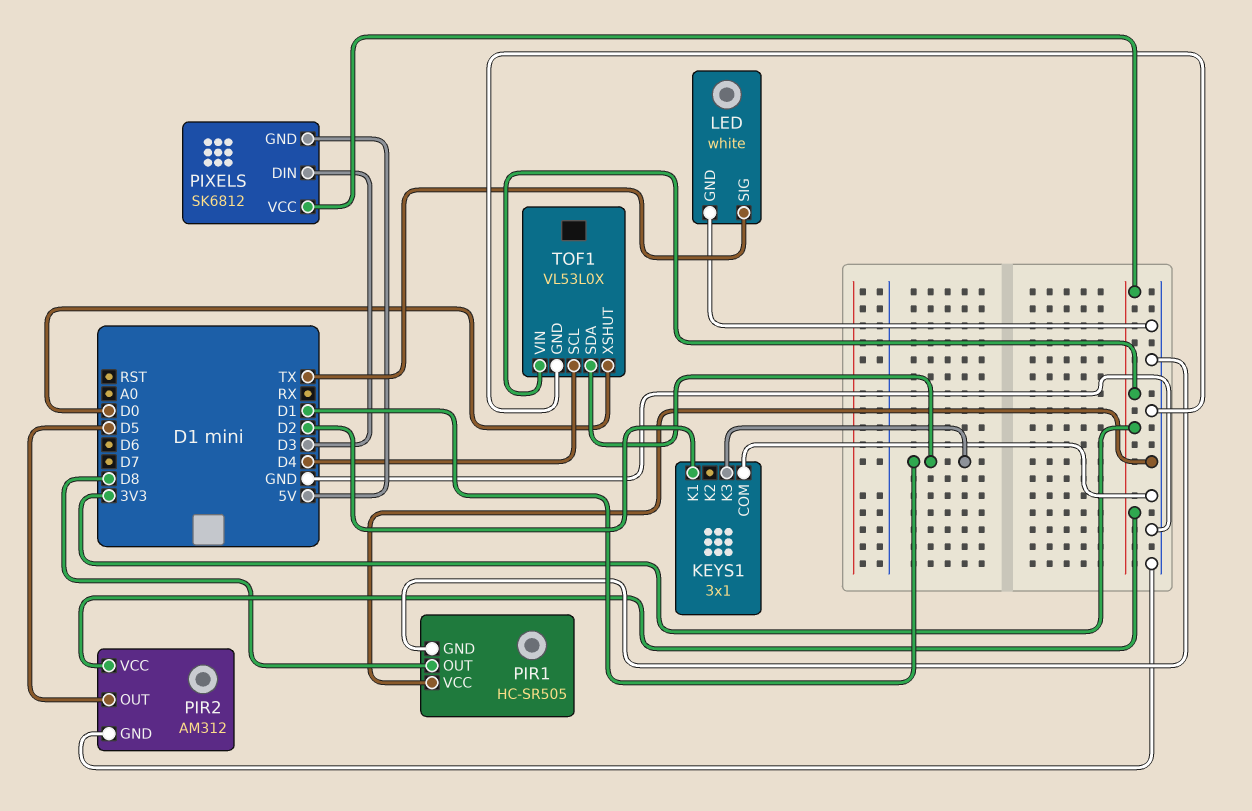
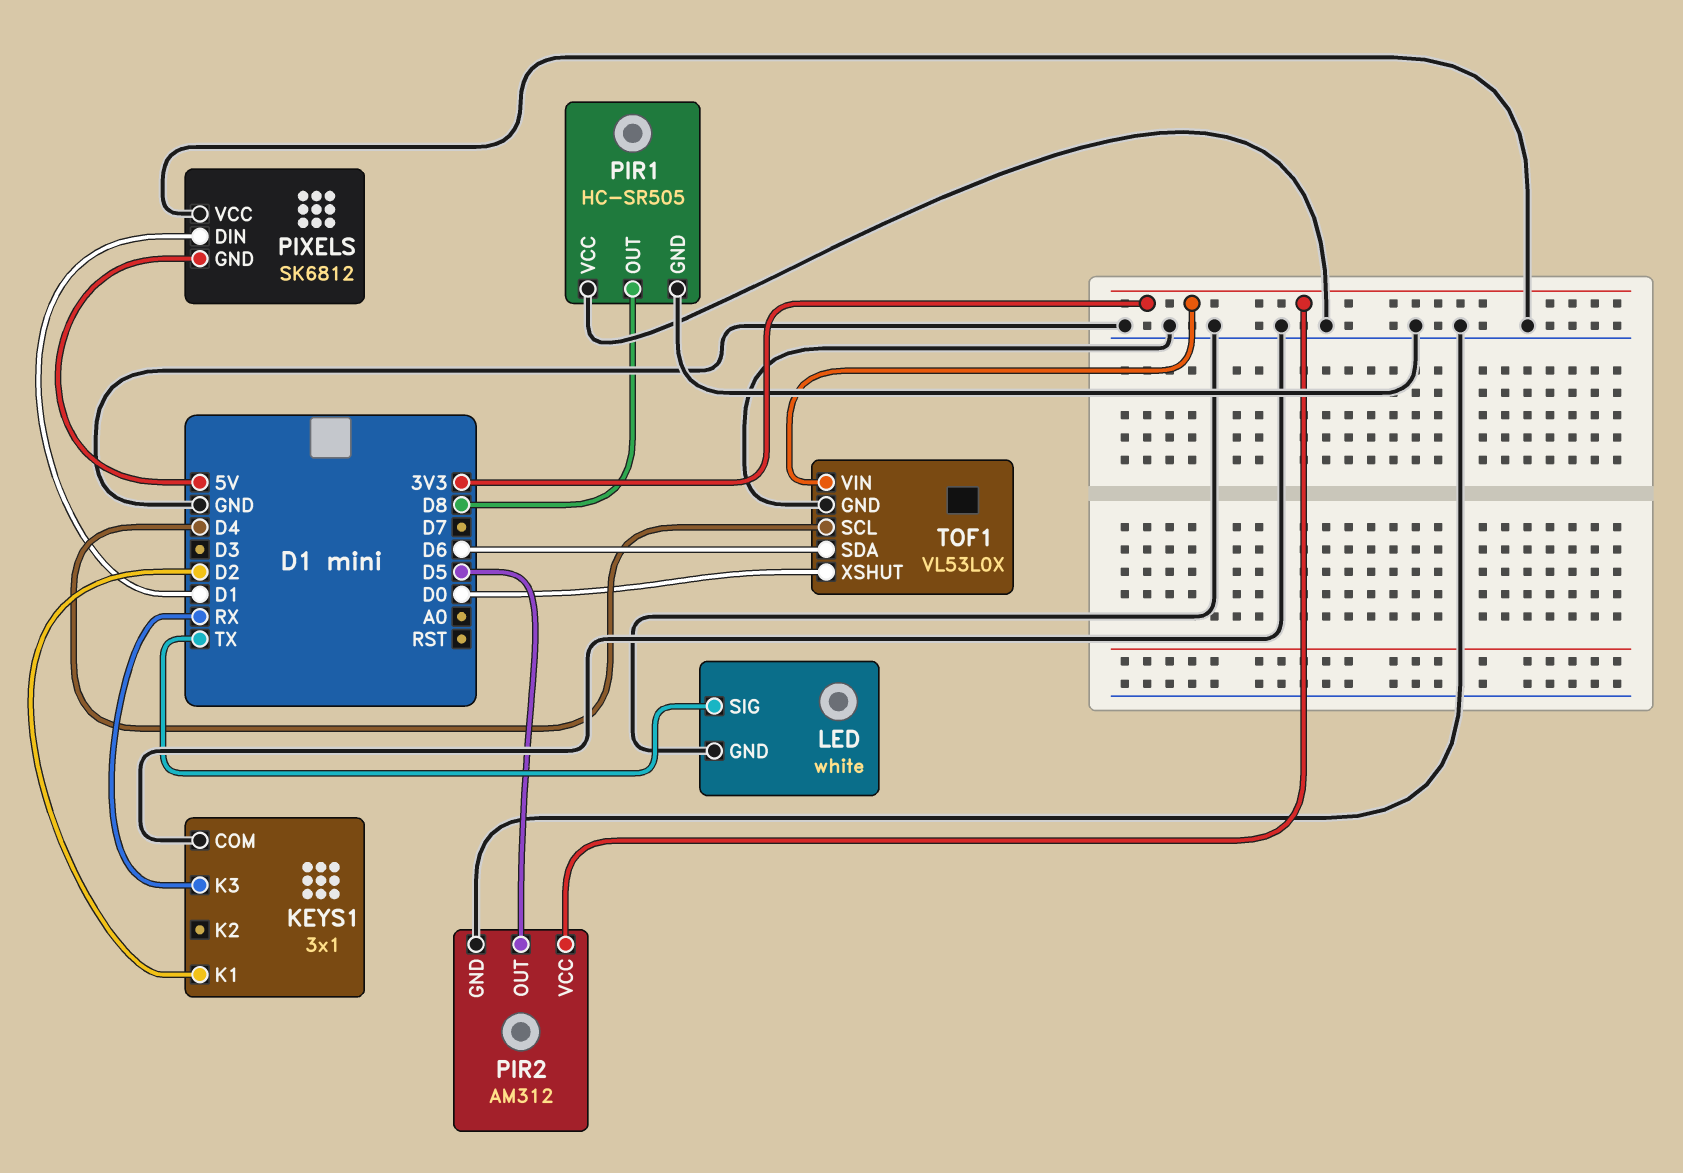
KEYS1 pin K3: D1 -> RX
PIXELS pin DIN: D3 -> D1
PIXELS pin VCC: 3V3 -> GND
TOF1 pin SDA: D1 -> D6

